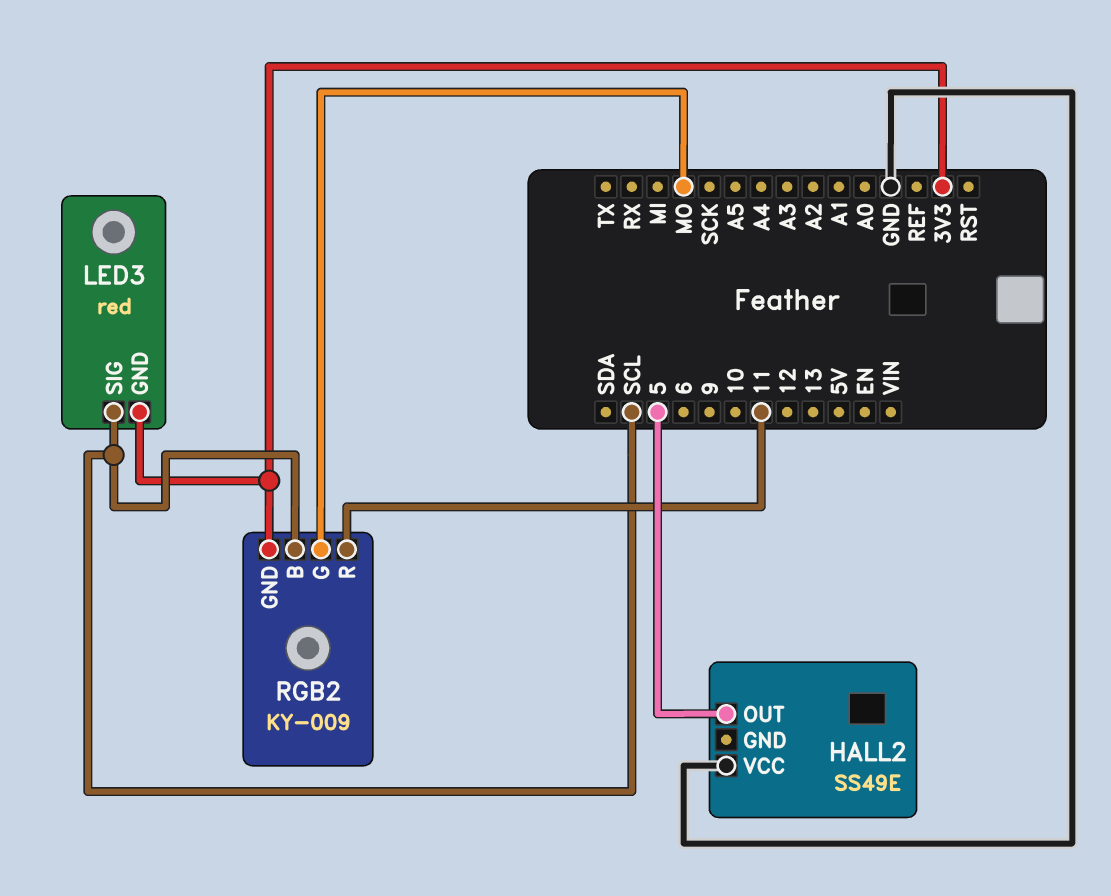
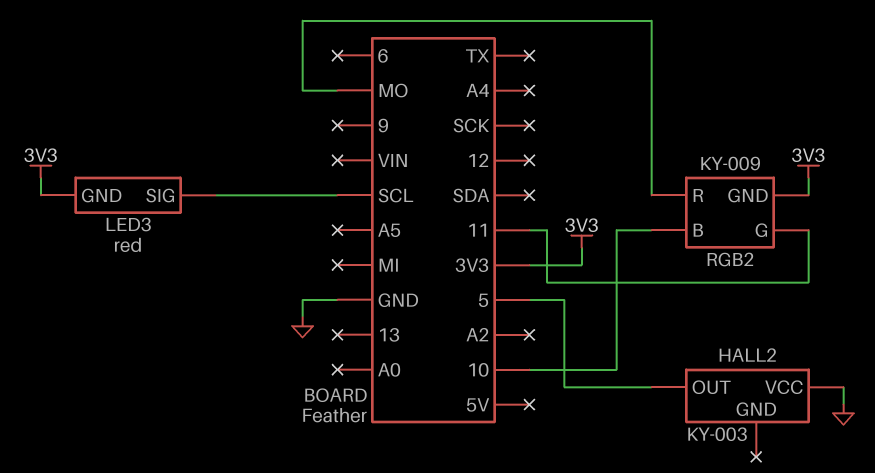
HALL2: SS49E -> KY-003
RGB2 pin B: SCL -> 10
RGB2 pin G: MO -> 11
RGB2 pin R: 11 -> MO

